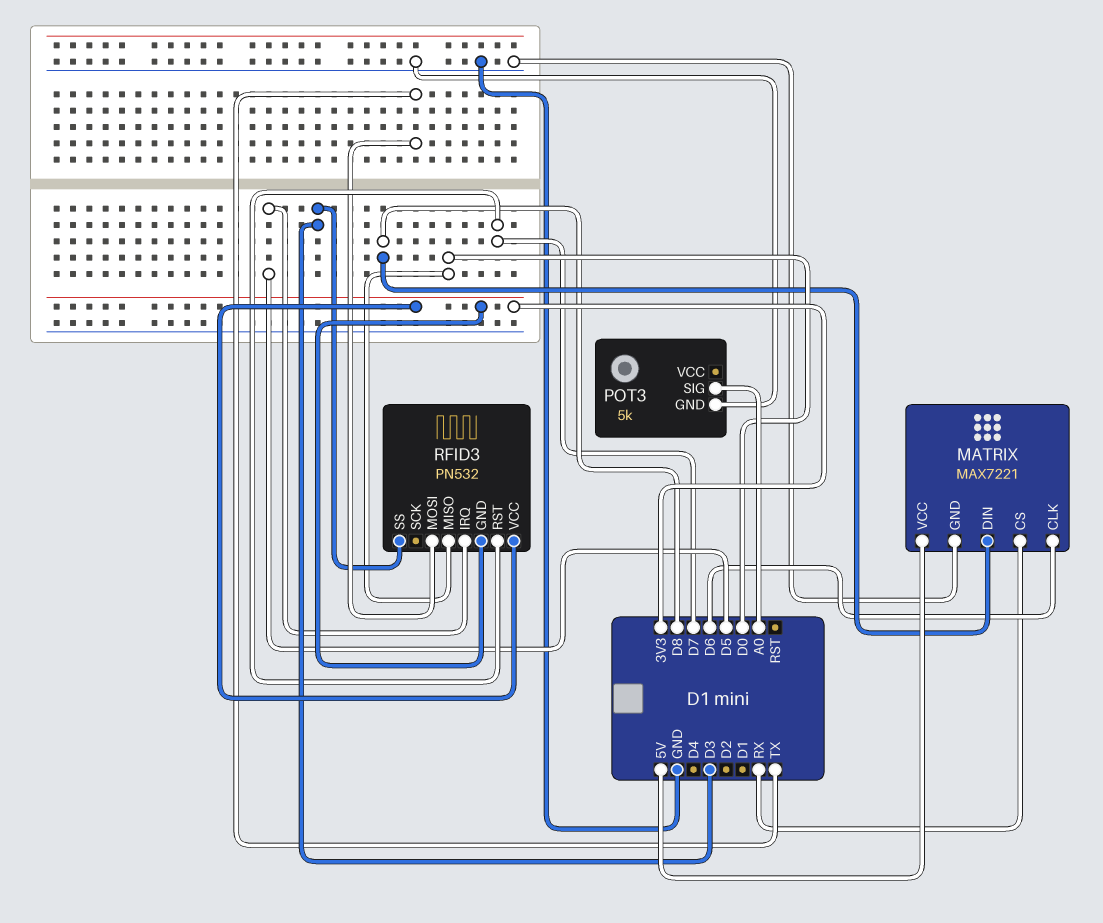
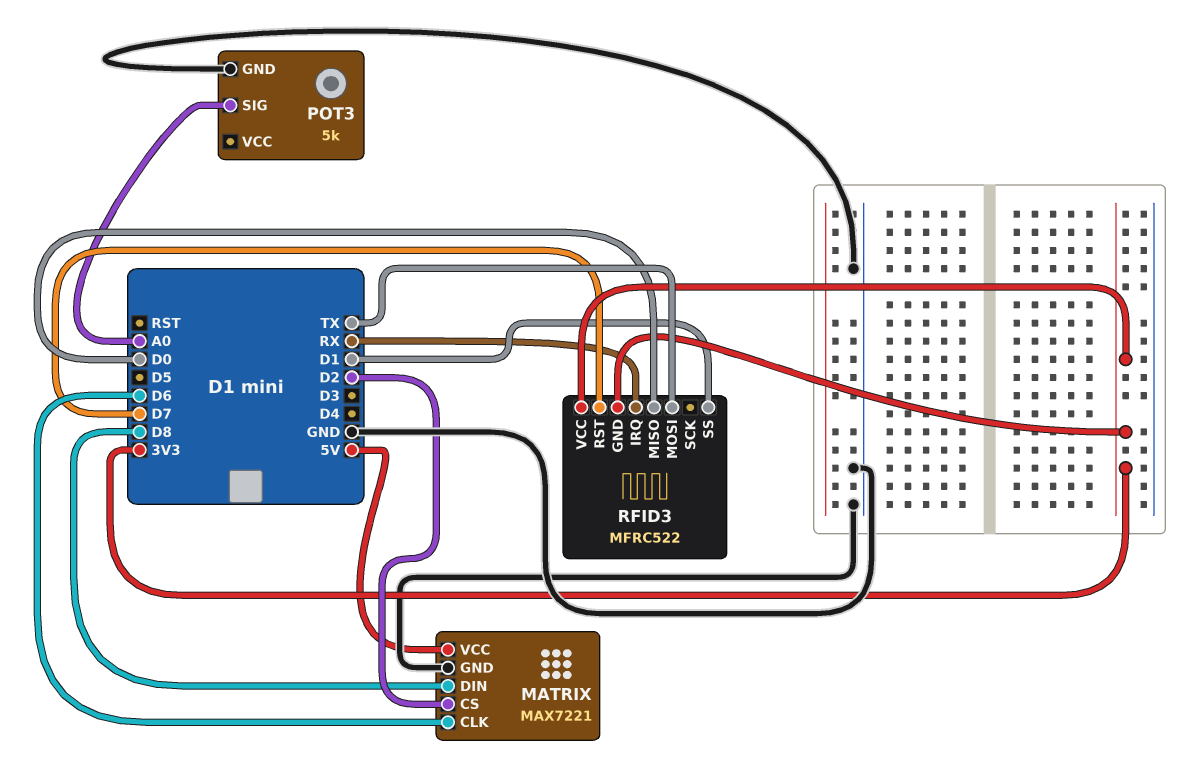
MATRIX pin CS: RX -> D2
RFID3: PN532 -> MFRC522
RFID3 pin IRQ: D5 -> RX
RFID3 pin SS: D3 -> D1

